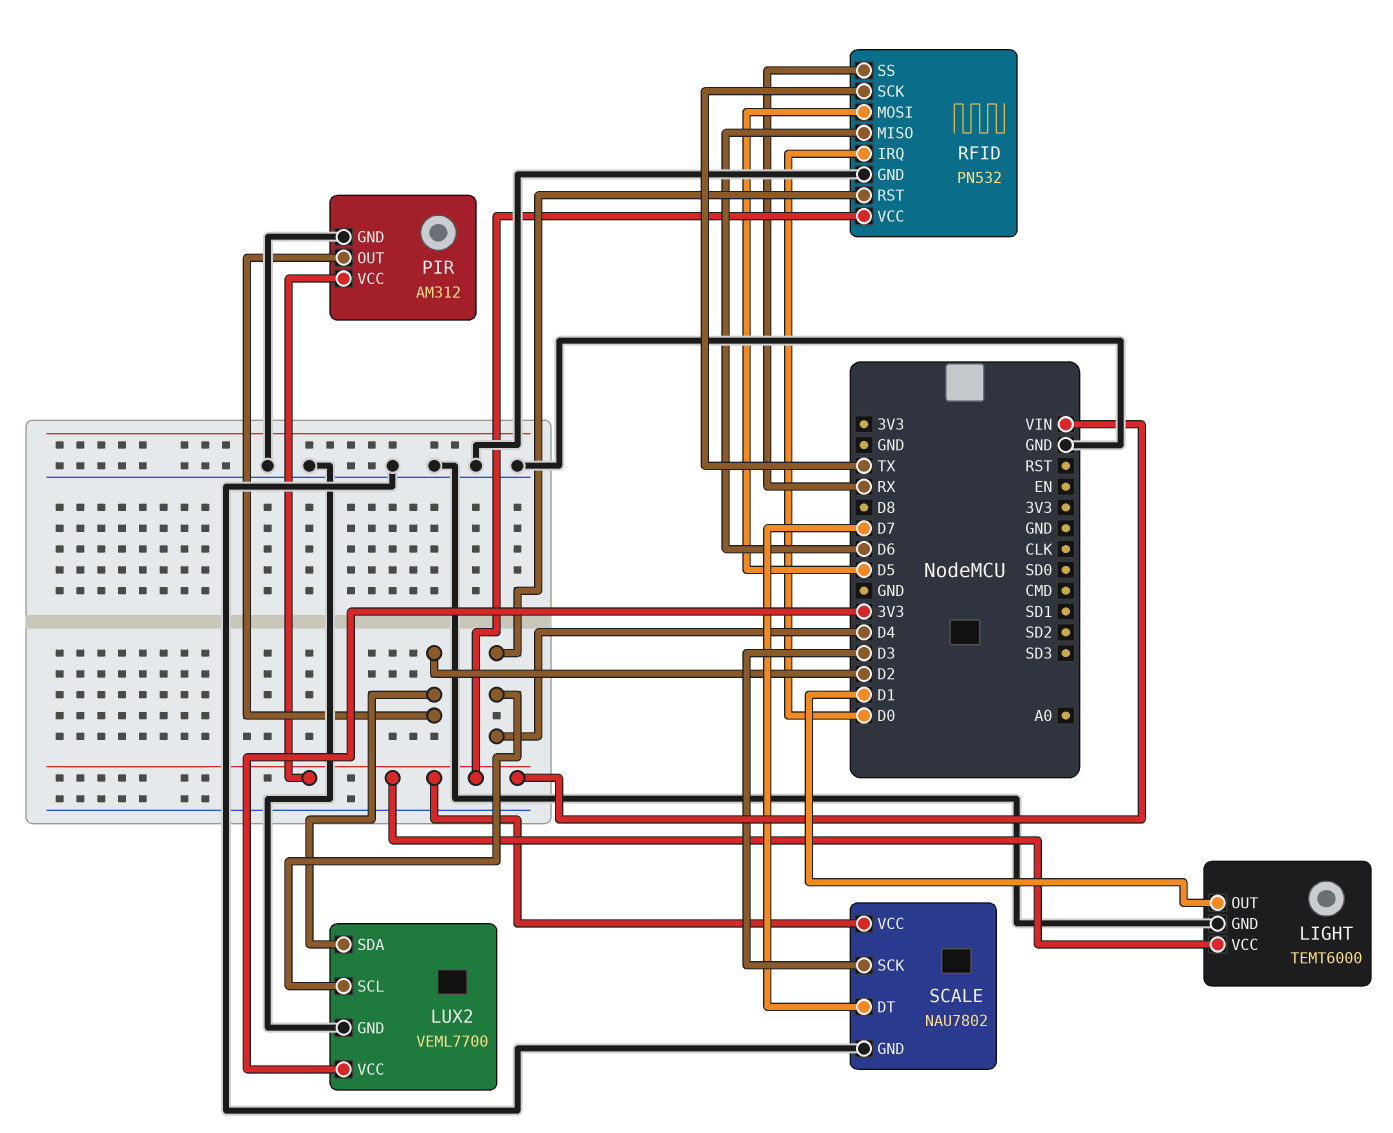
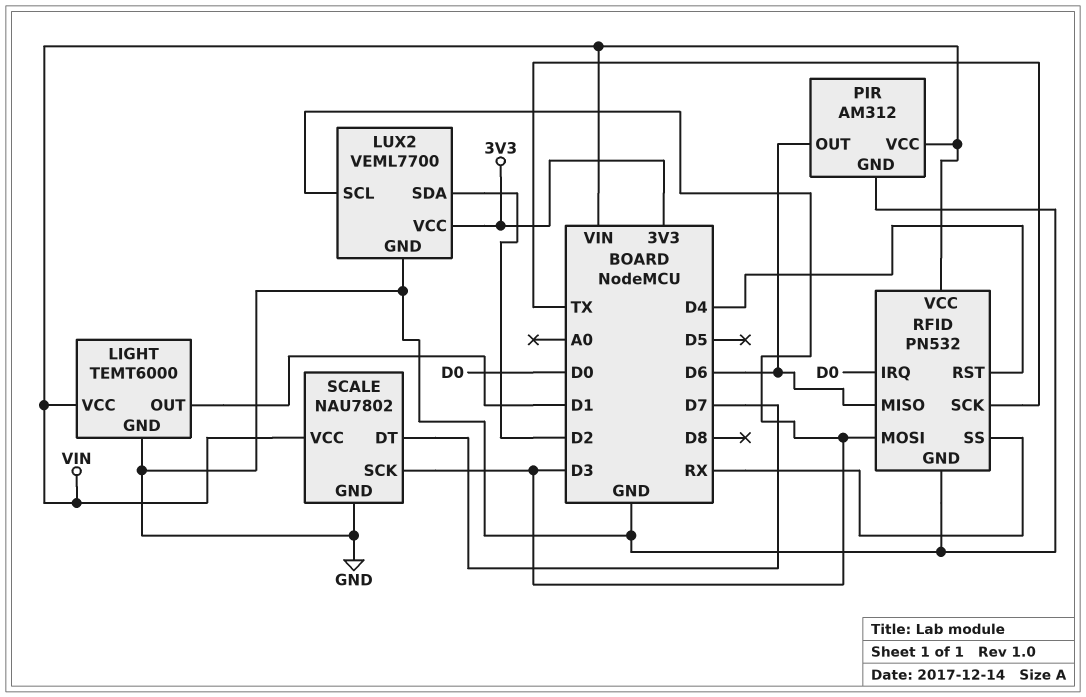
LUX2 pin SCL: D4 -> D3
PIR pin OUT: D2 -> D6
RFID pin MOSI: D5 -> D3

